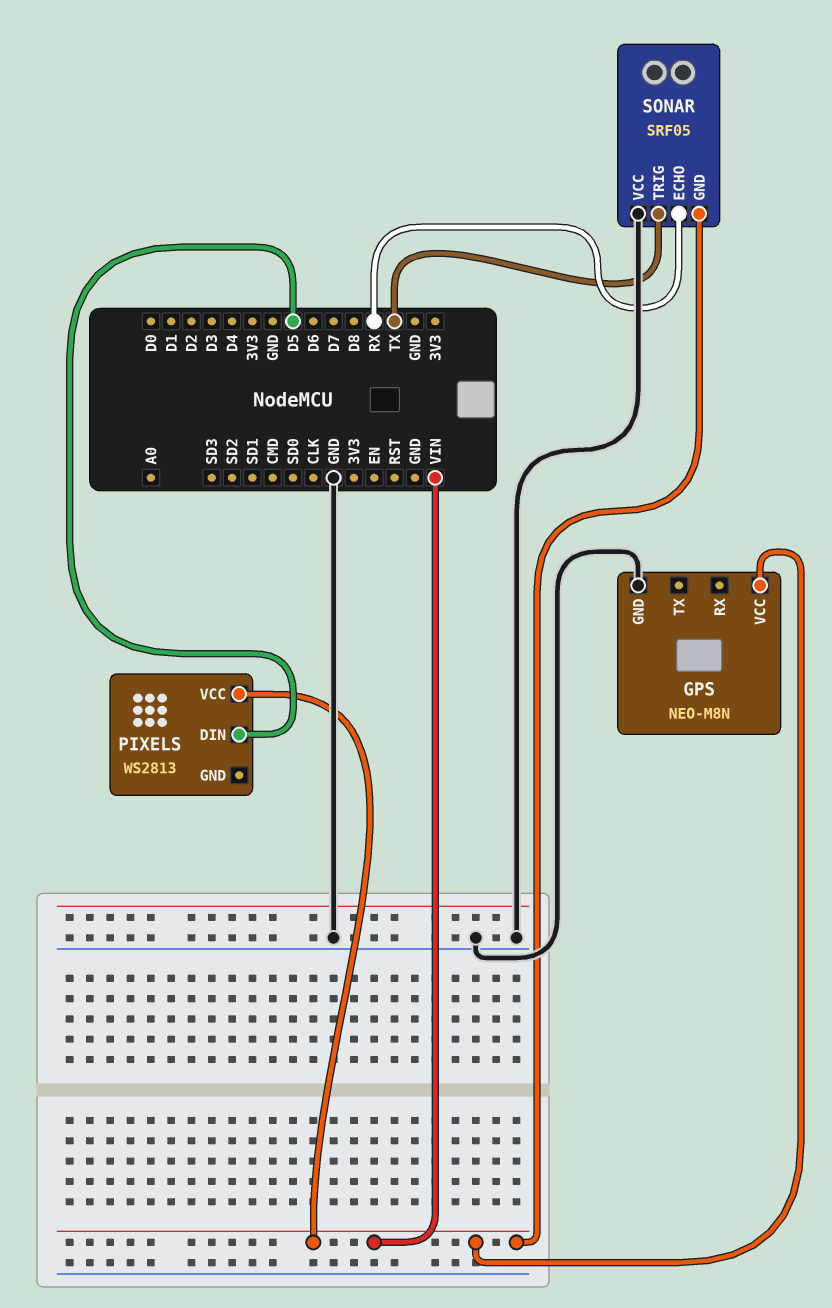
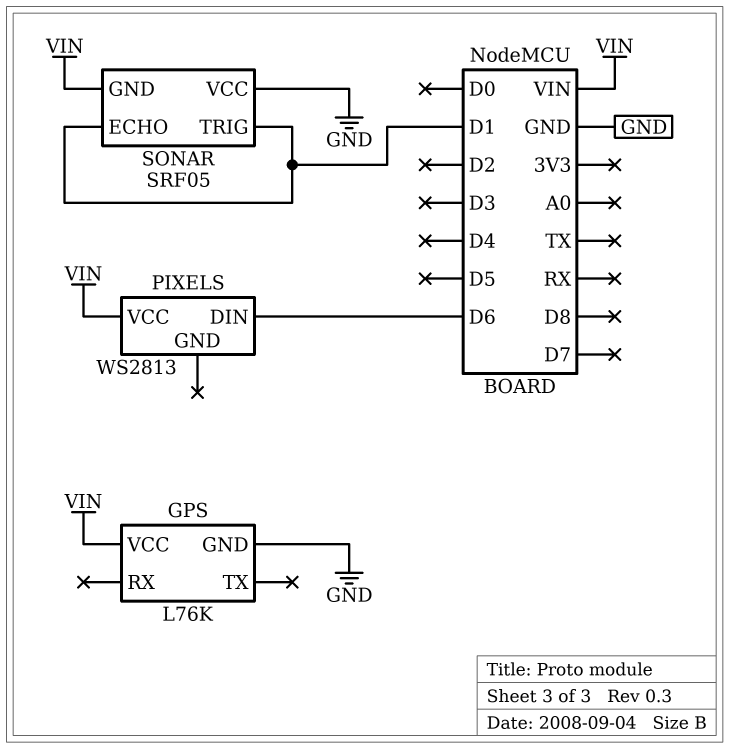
GPS: NEO-M8N -> L76K
PIXELS pin DIN: D5 -> D6
SONAR pin ECHO: RX -> D1
SONAR pin TRIG: TX -> D1

